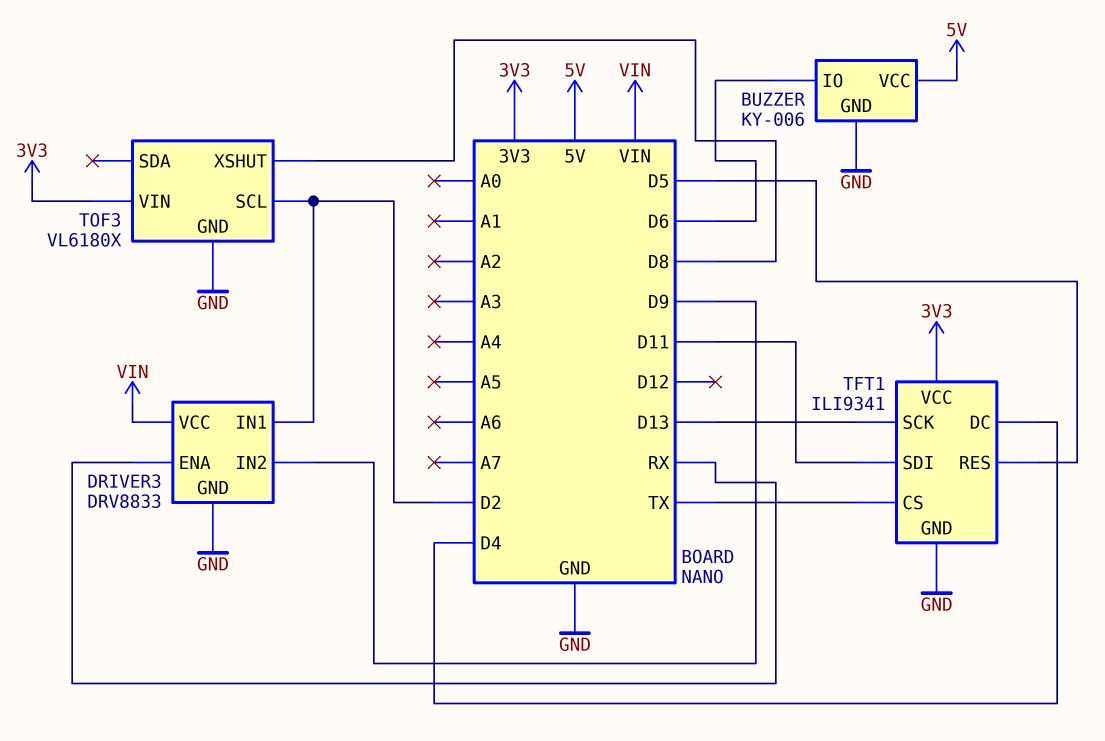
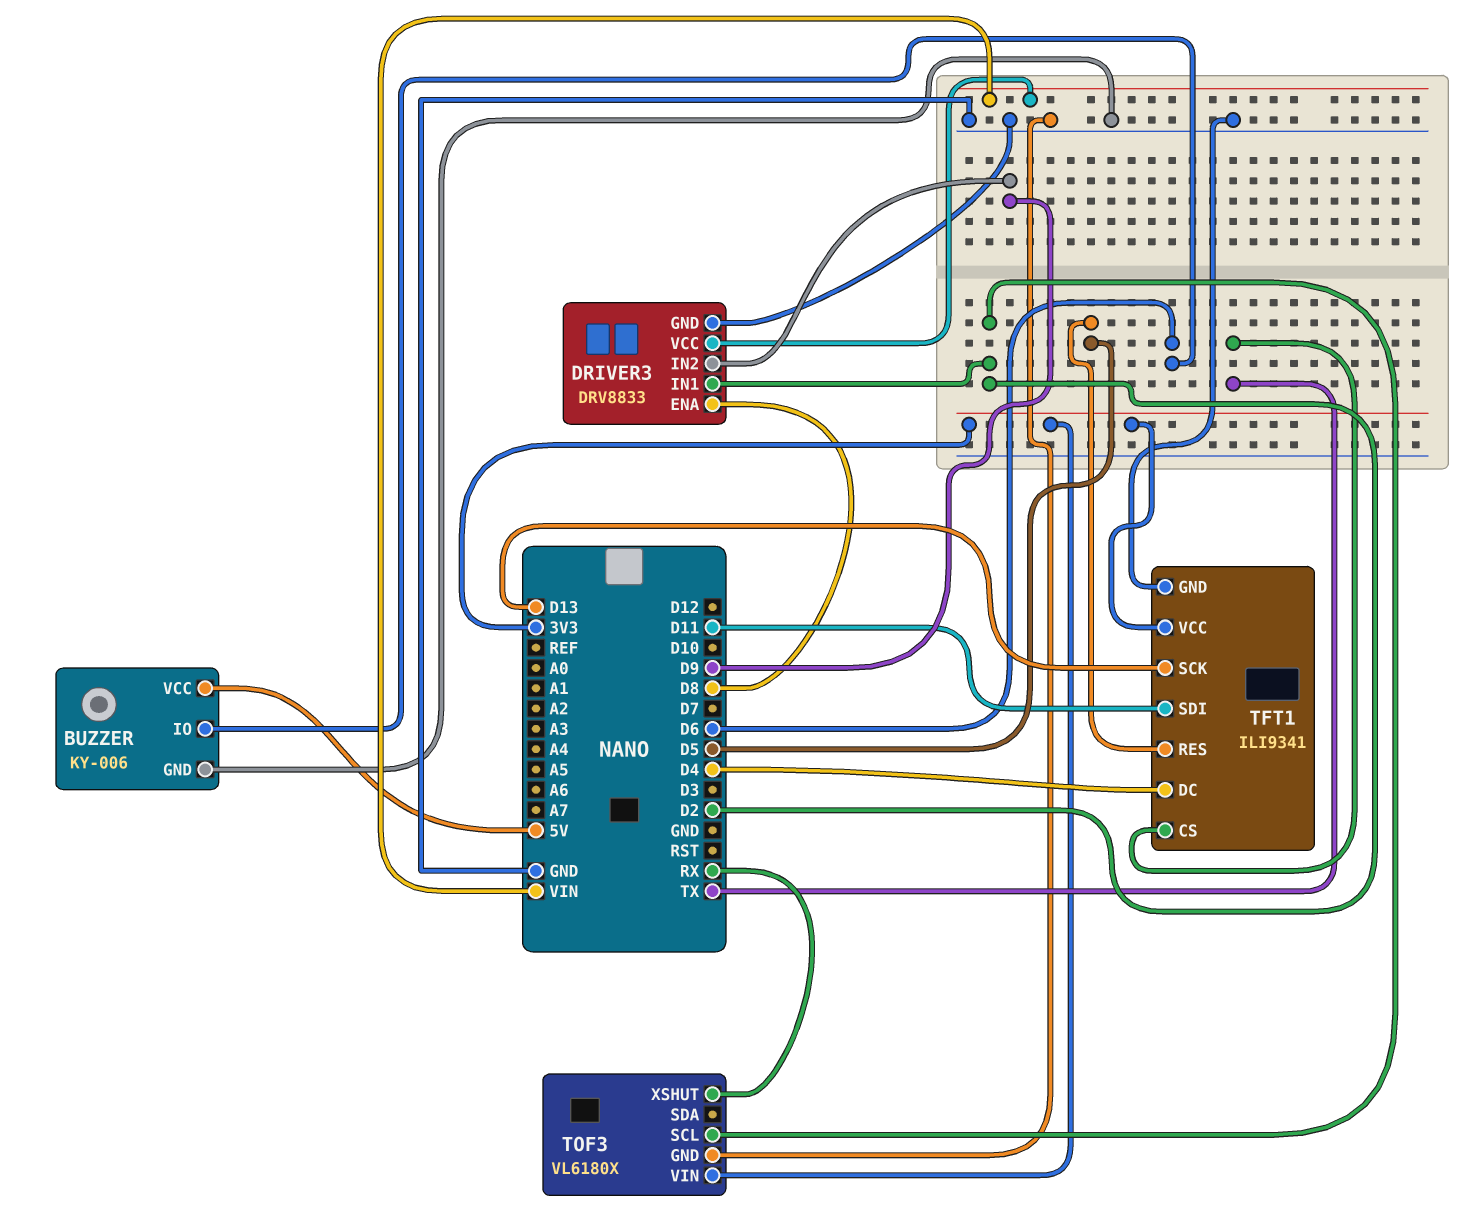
DRIVER3 pin ENA: RX -> D8
TOF3 pin XSHUT: D8 -> RX

